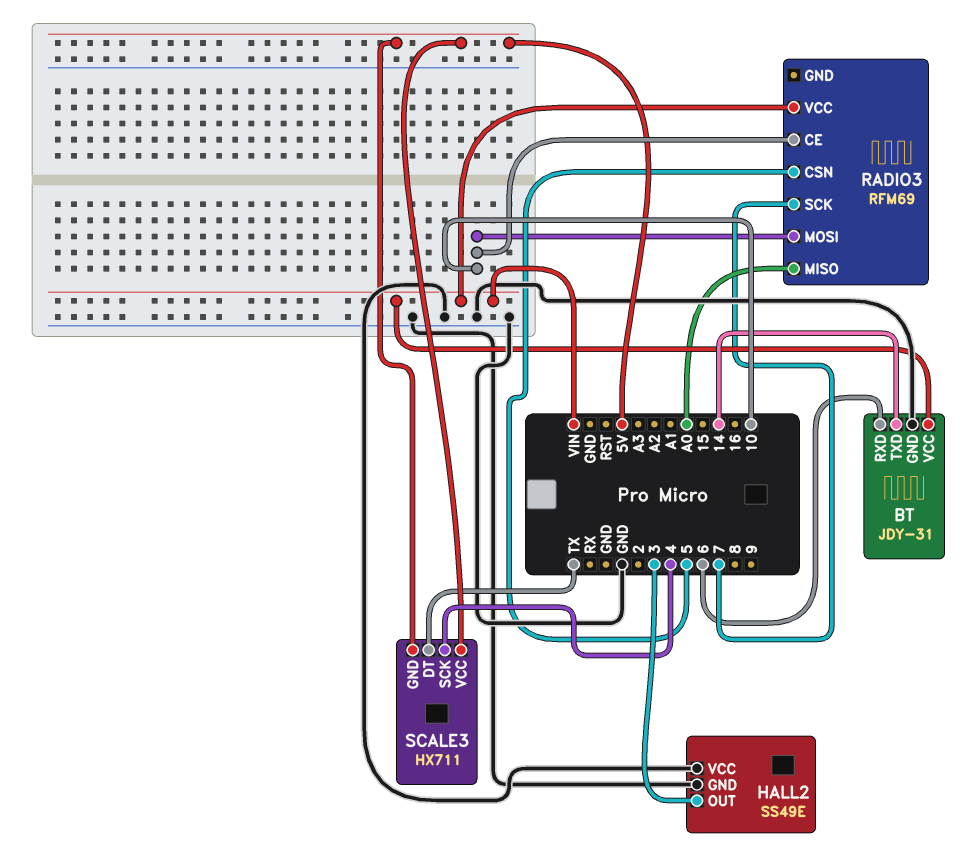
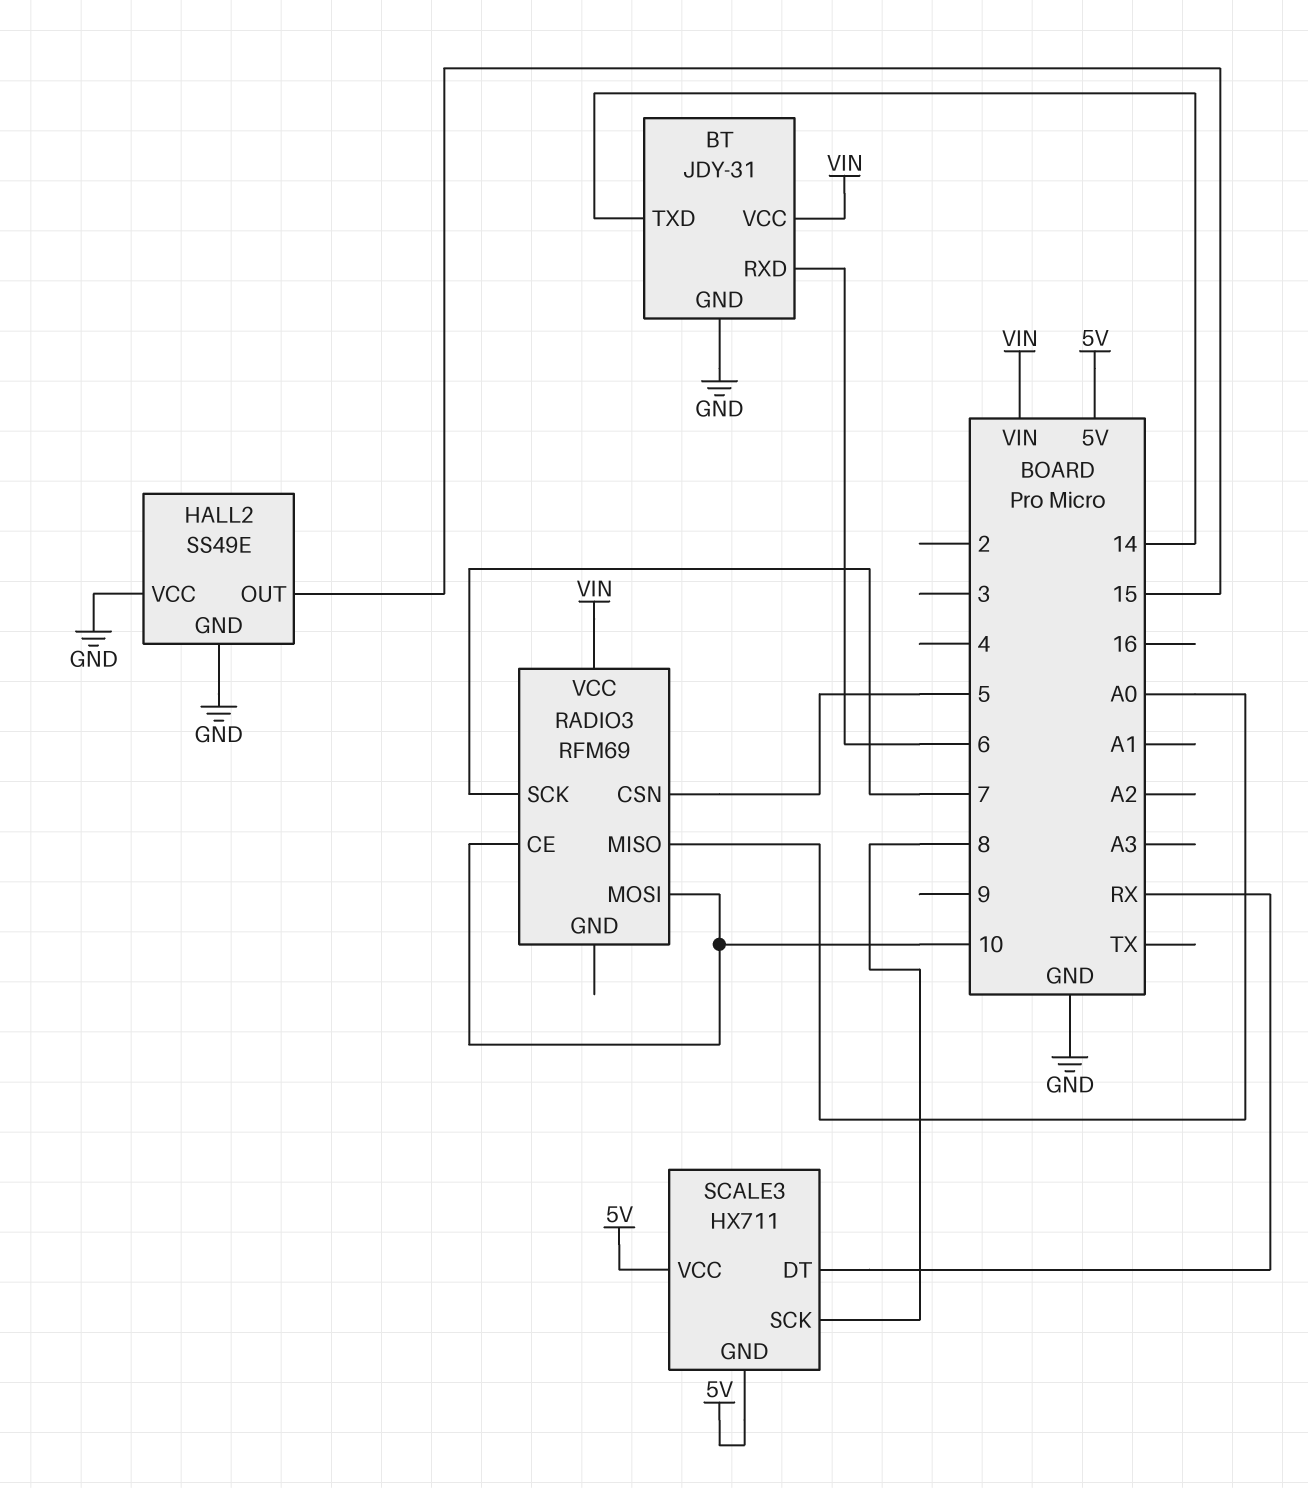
HALL2 pin OUT: 3 -> 15
SCALE3 pin DT: TX -> RX
SCALE3 pin SCK: 4 -> 8

